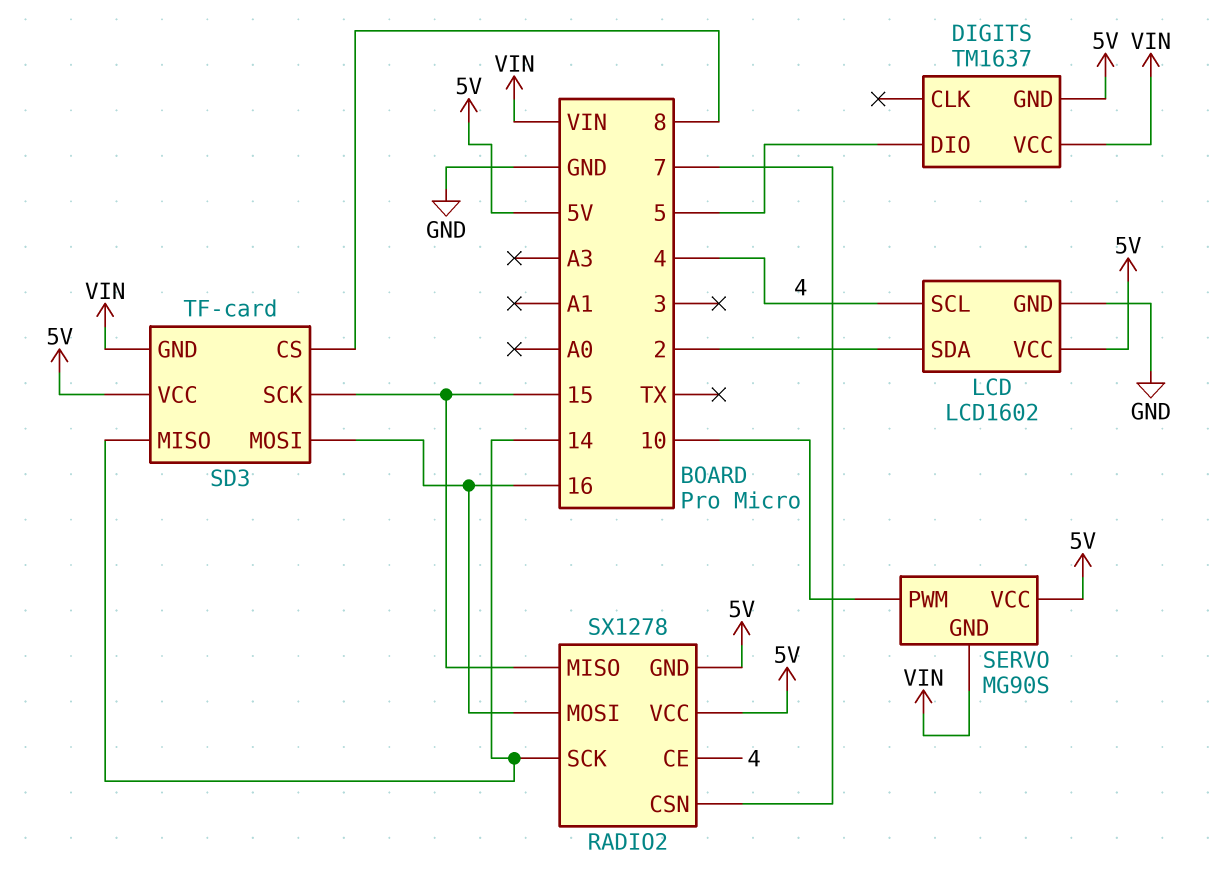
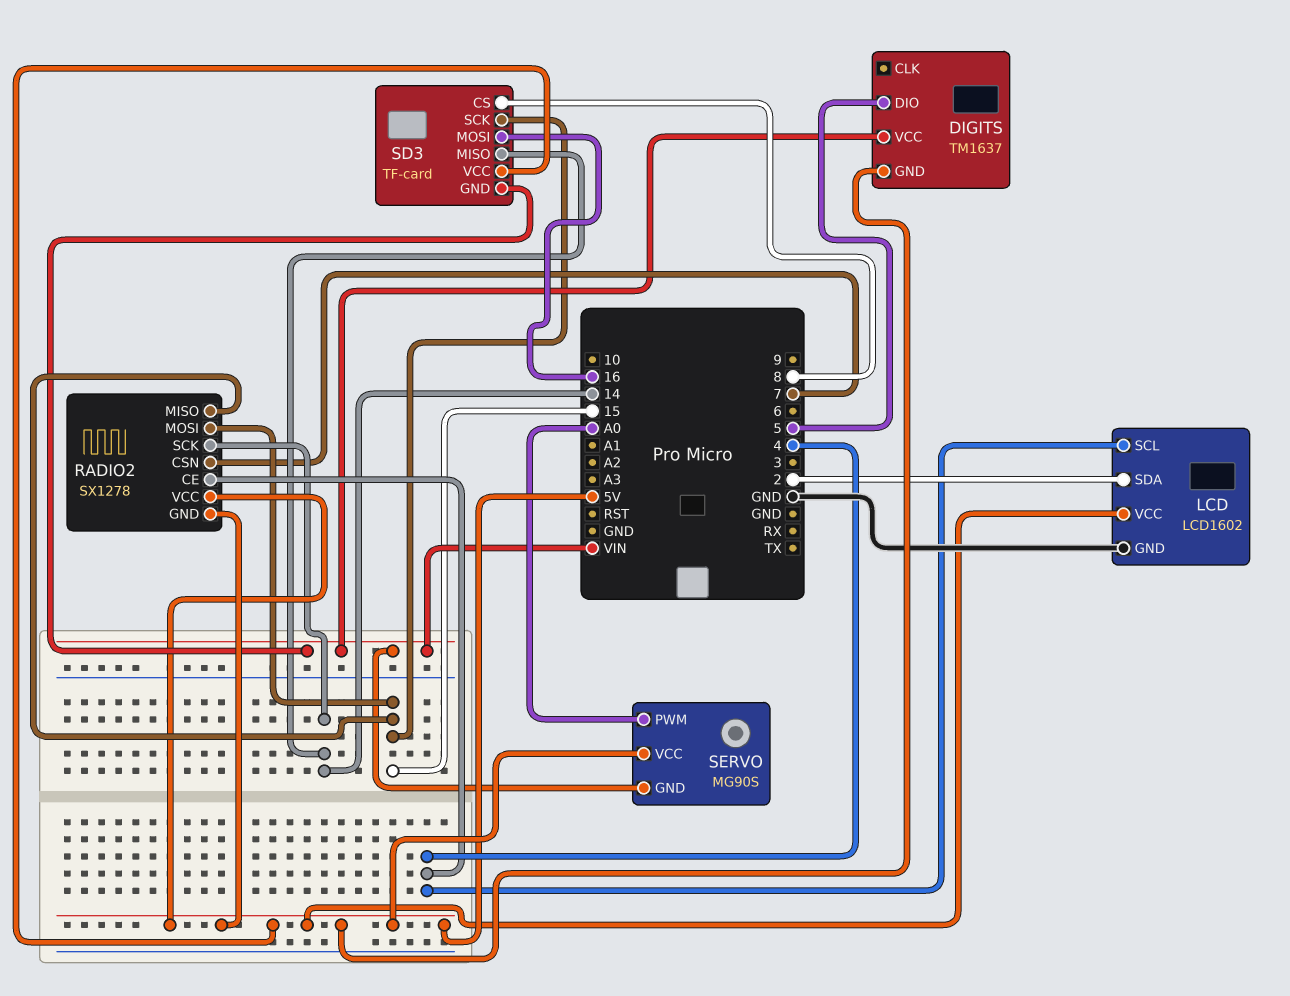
RADIO2 pin MOSI: 16 -> 15
SERVO pin PWM: 10 -> A0

